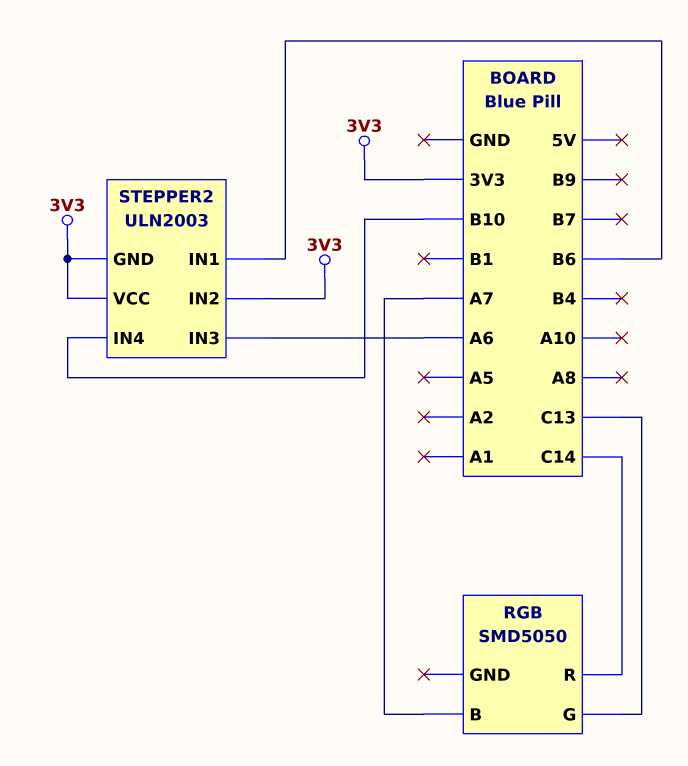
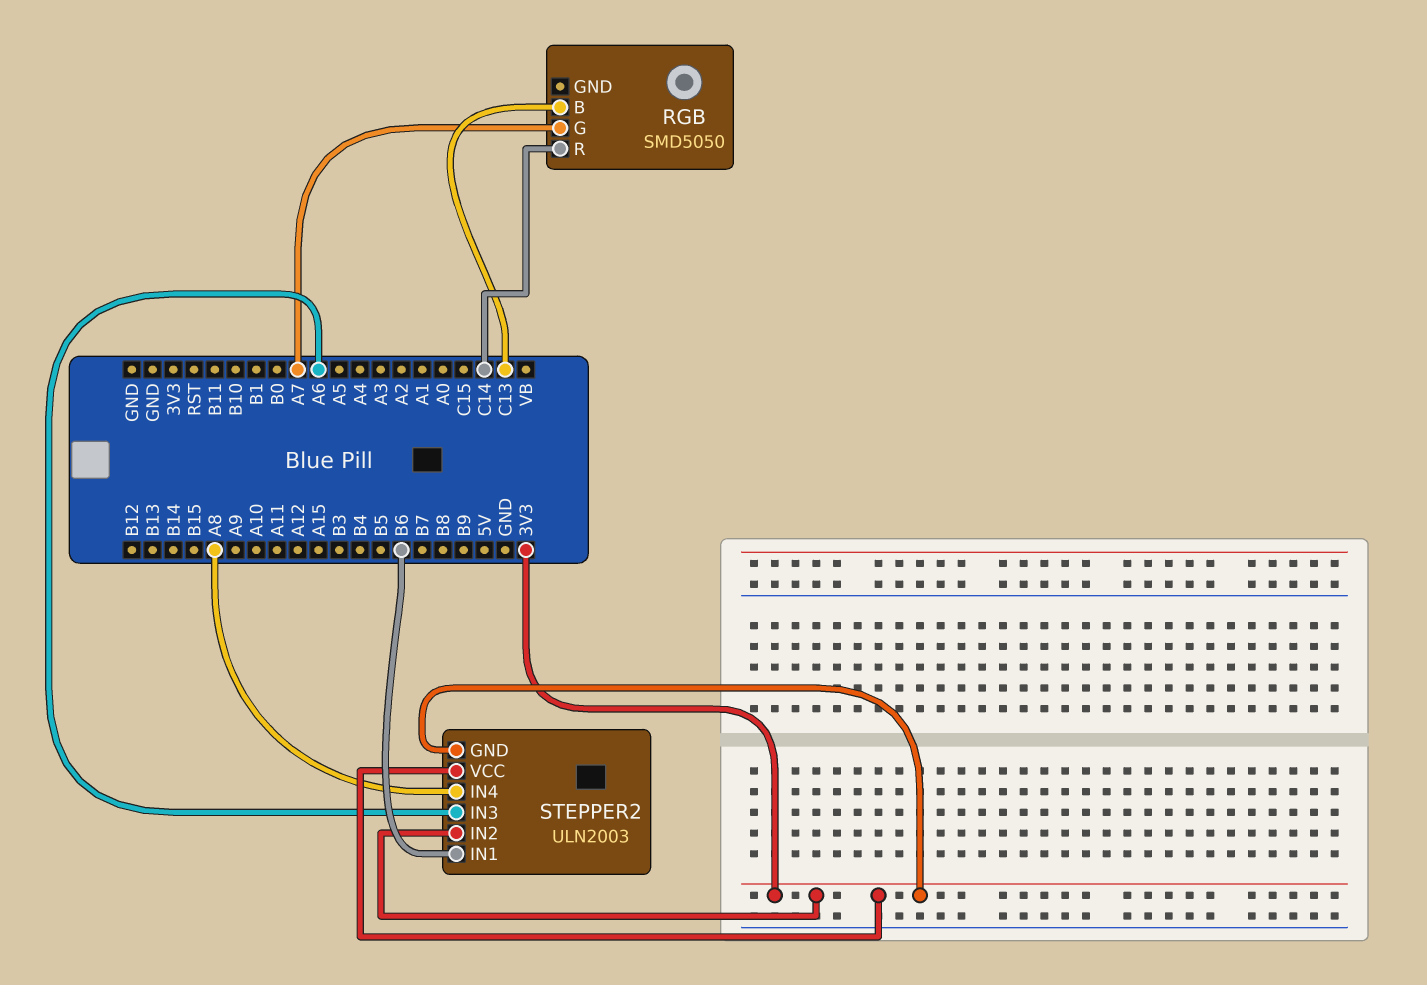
RGB pin B: A7 -> C13
RGB pin G: C13 -> A7
STEPPER2 pin IN4: B10 -> A8

